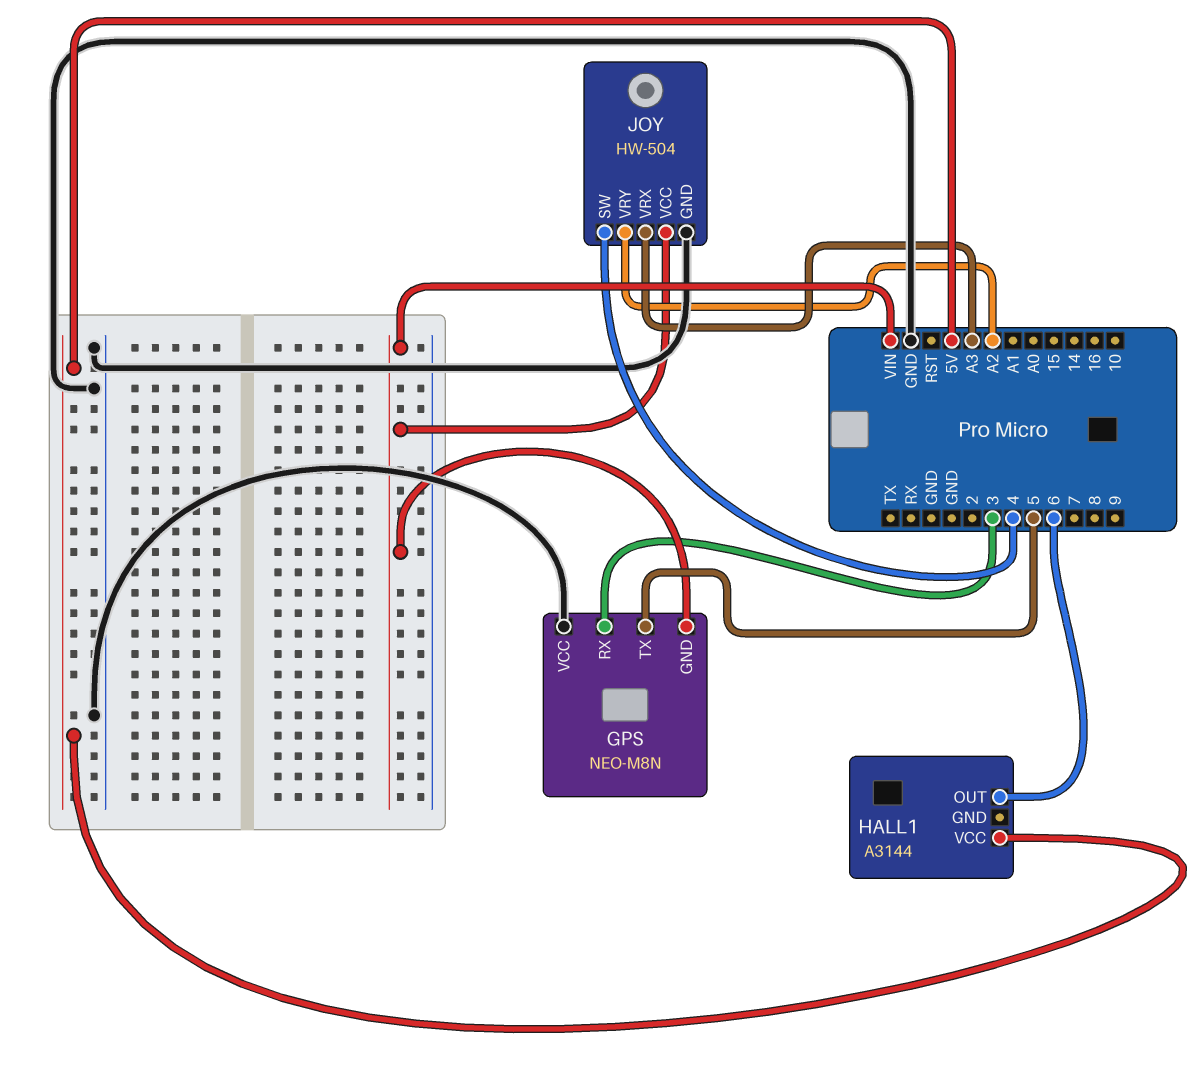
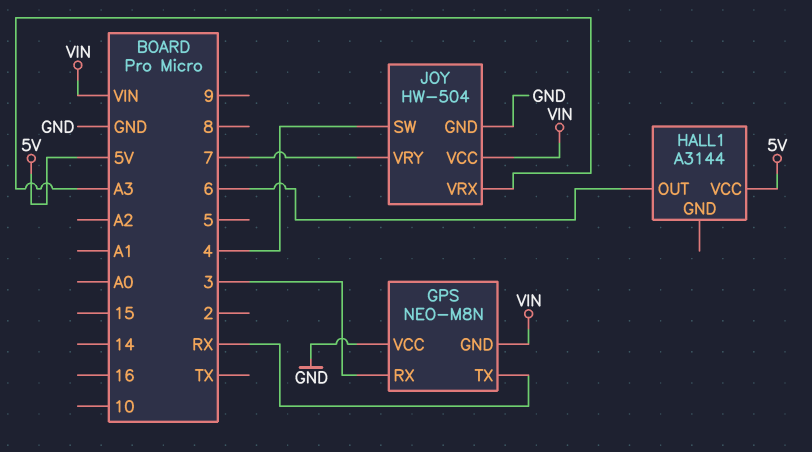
GPS pin TX: 5 -> RX
JOY pin VRY: A2 -> 7

